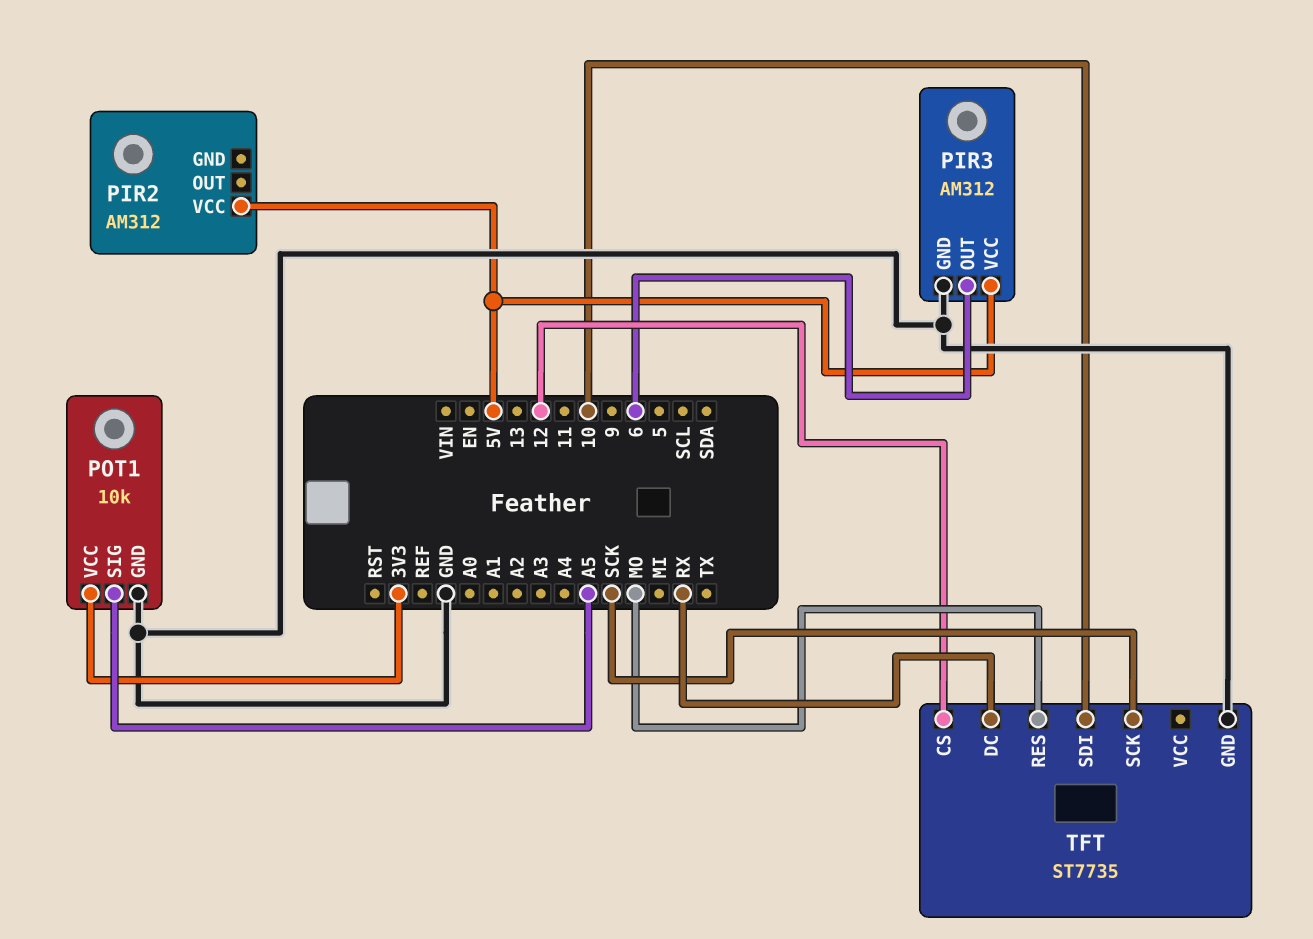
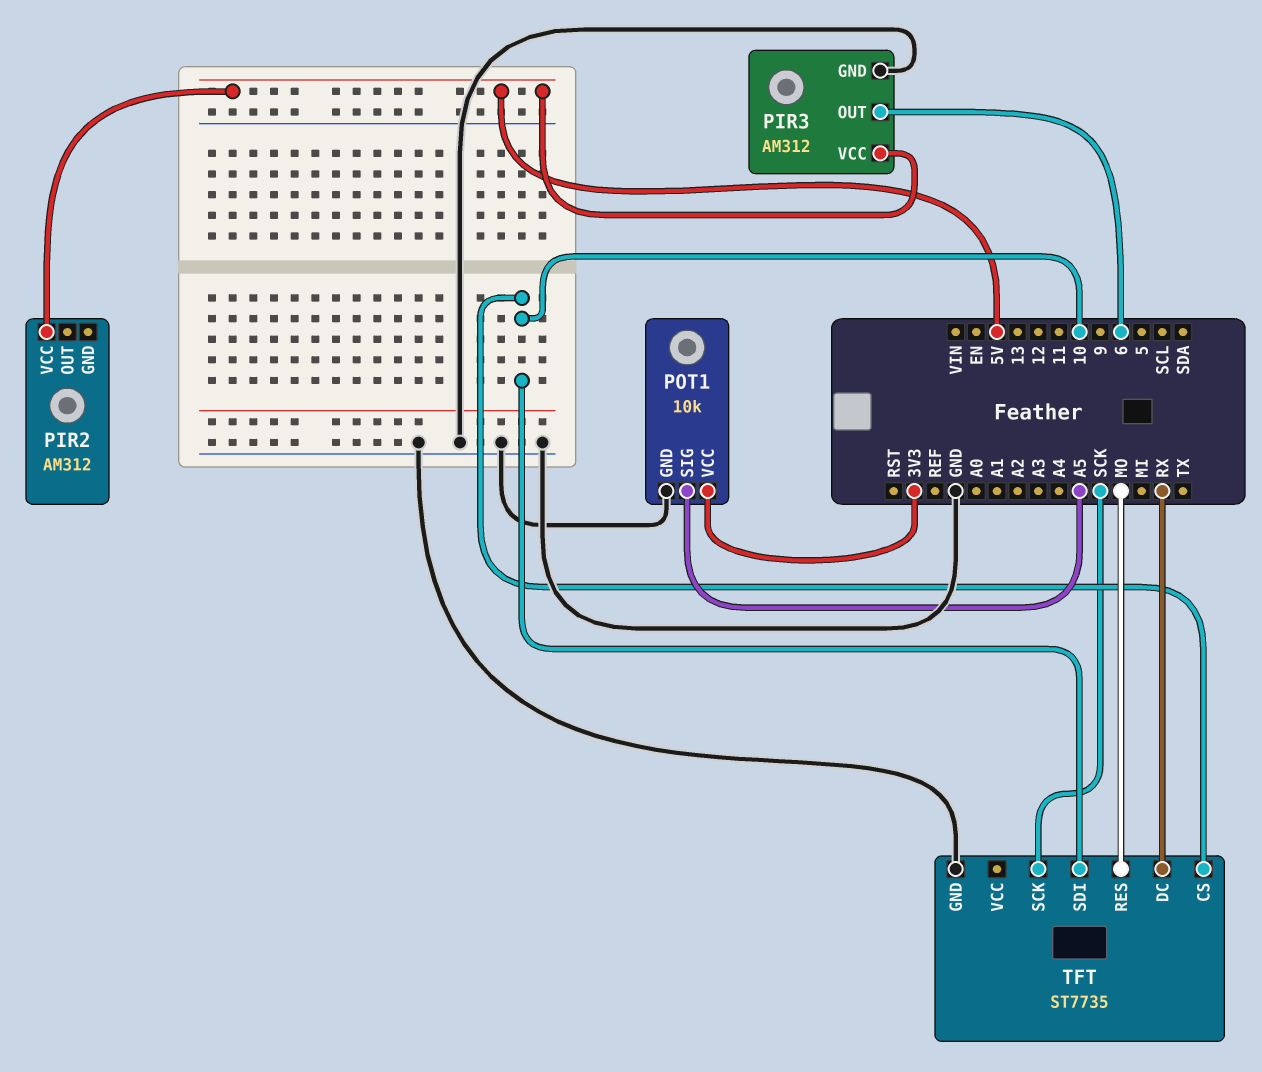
TFT pin CS: 12 -> 10

